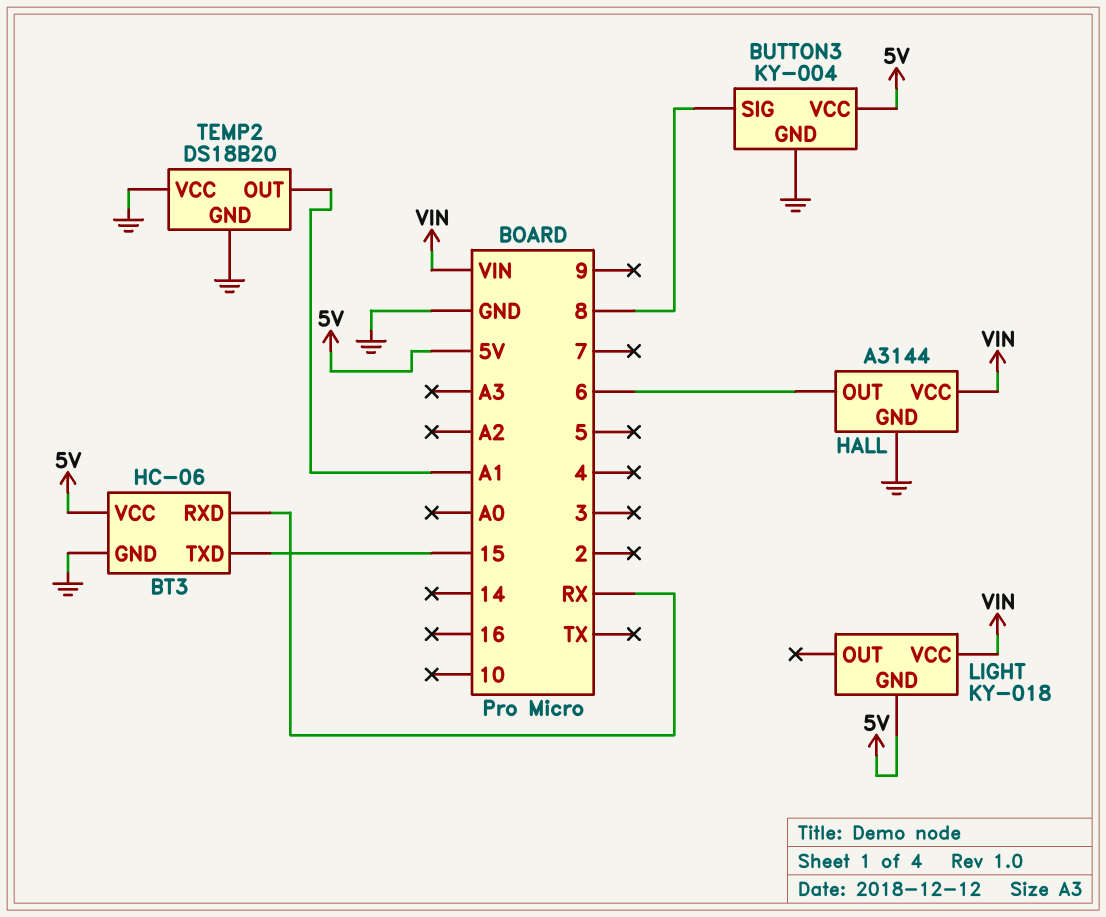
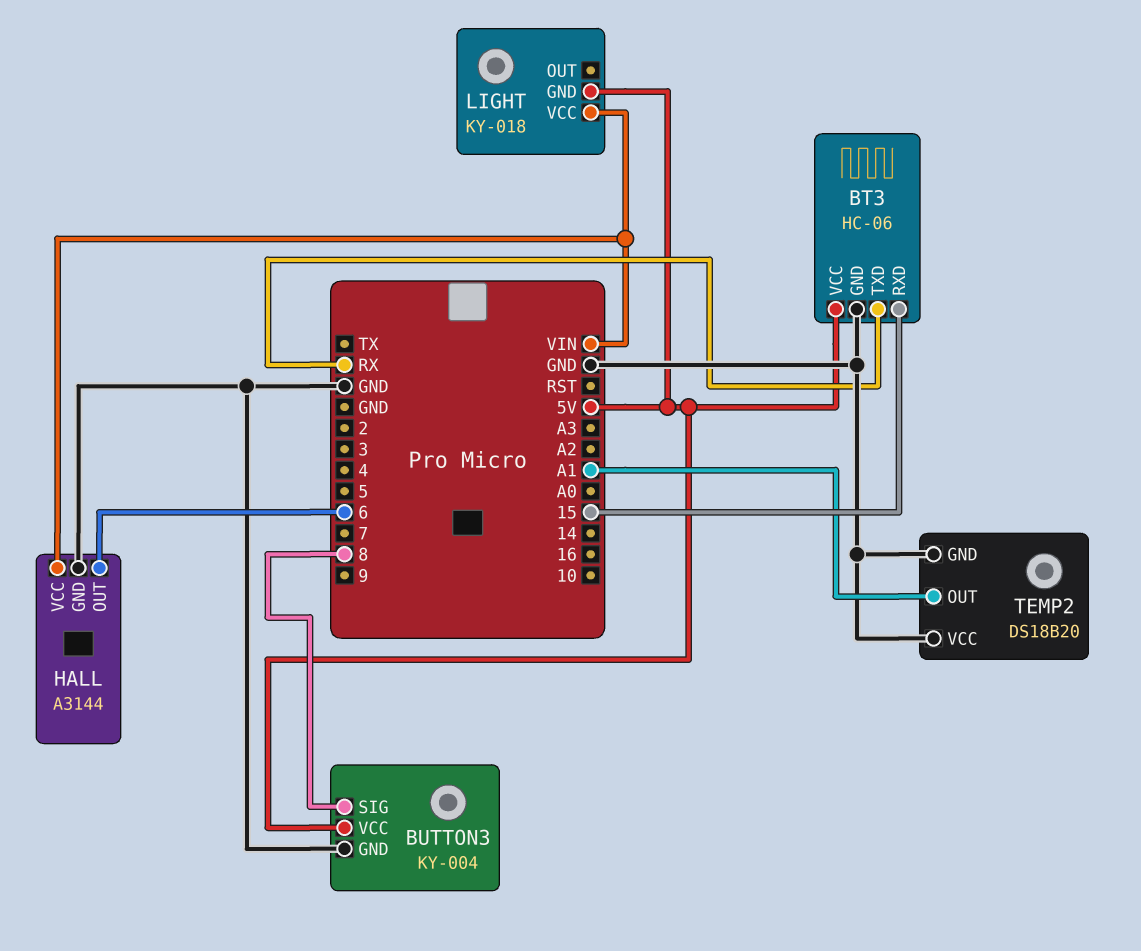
BT3 pin RXD: RX -> 15
BT3 pin TXD: 15 -> RX

